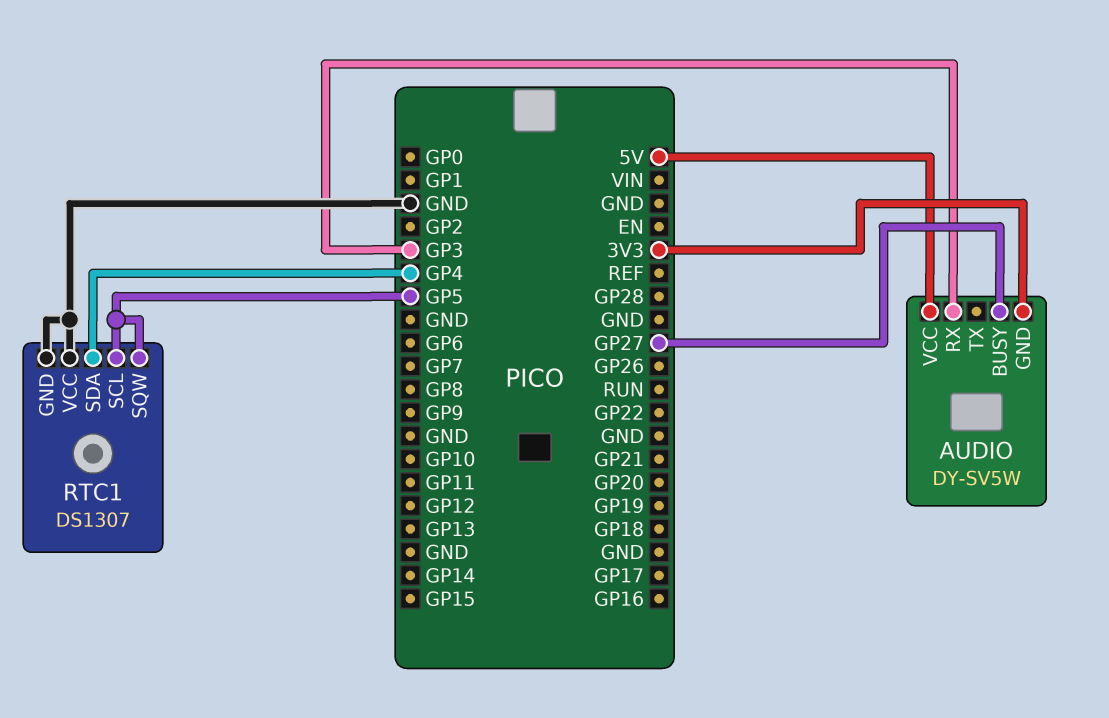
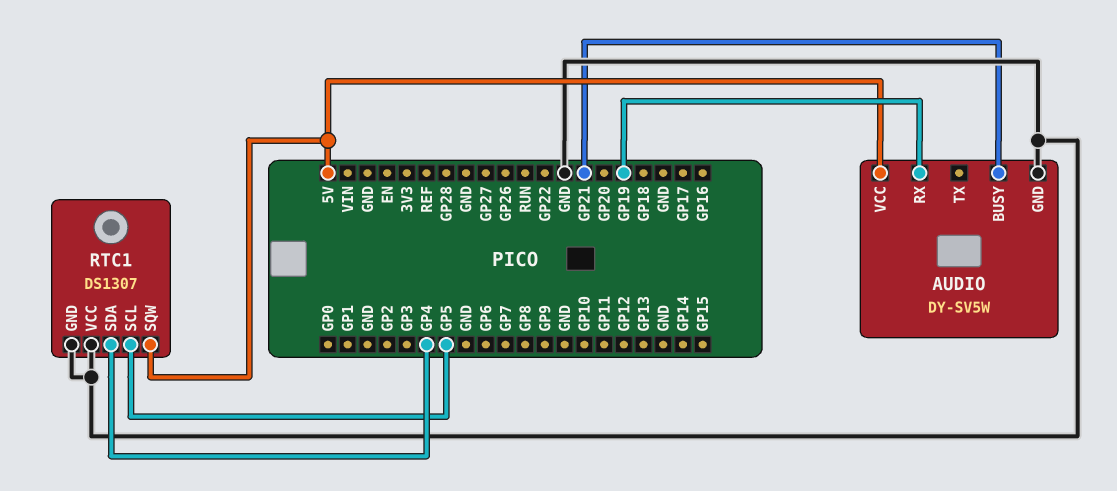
AUDIO pin BUSY: GP27 -> GP21
AUDIO pin GND: 3V3 -> GND
AUDIO pin RX: GP3 -> GP19
RTC1 pin SQW: GP5 -> 5V

